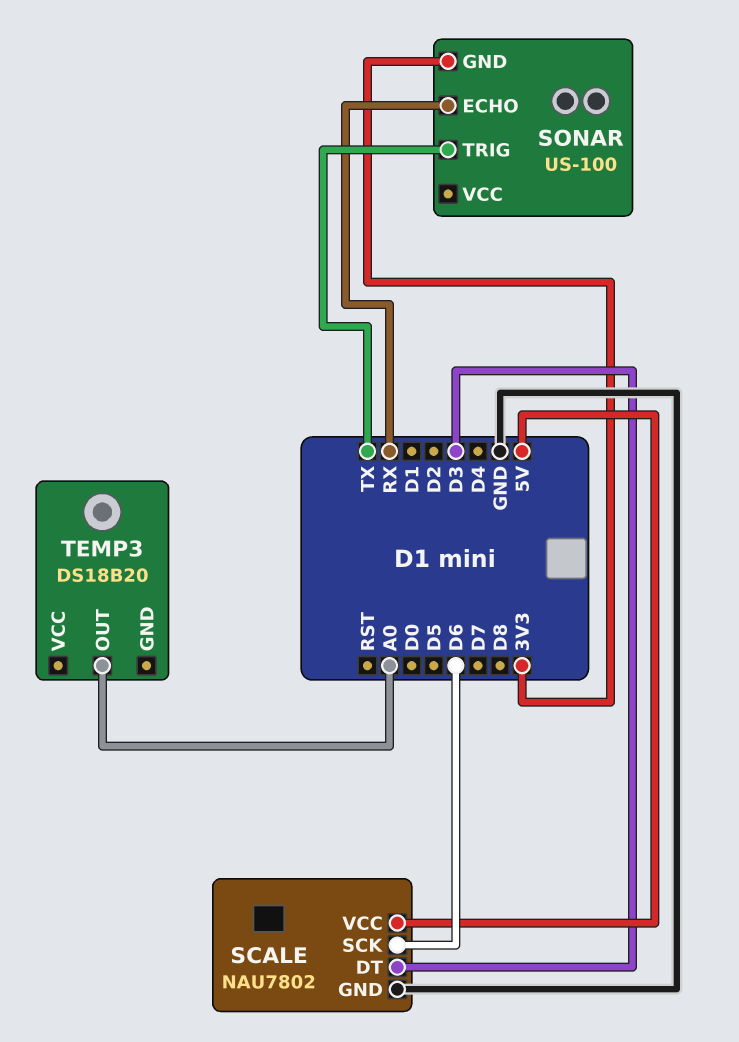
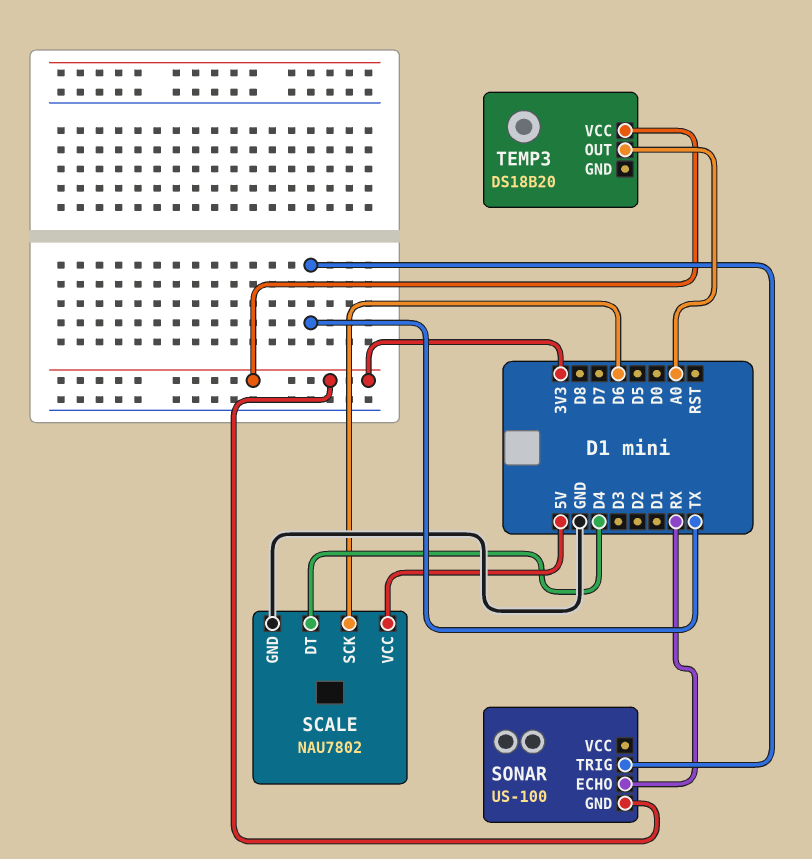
SCALE pin DT: D3 -> D4
TEMP3 pin VCC: none -> 3V3

